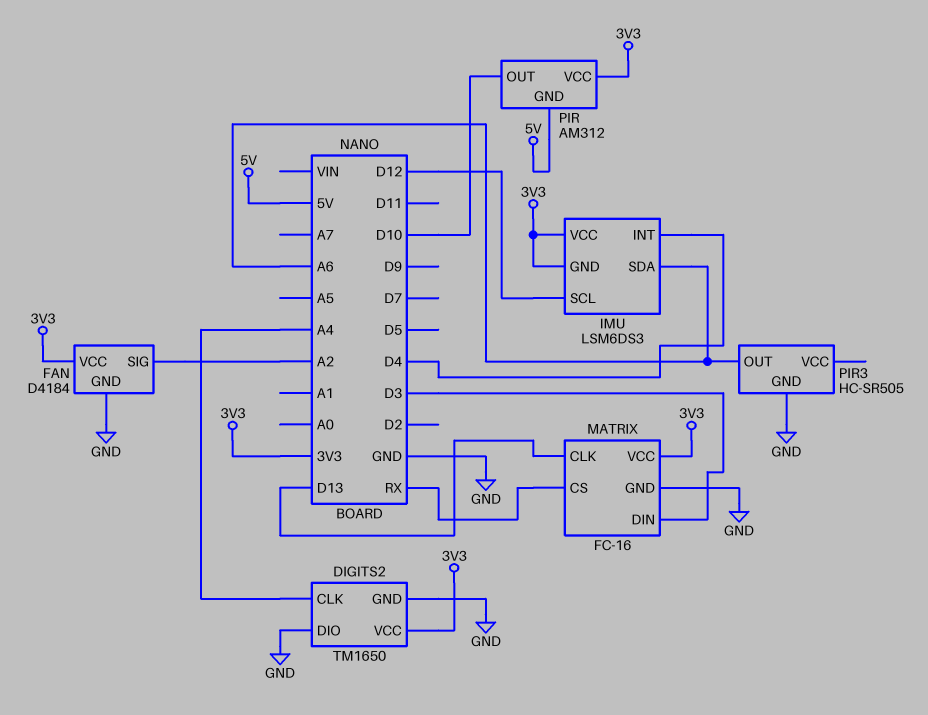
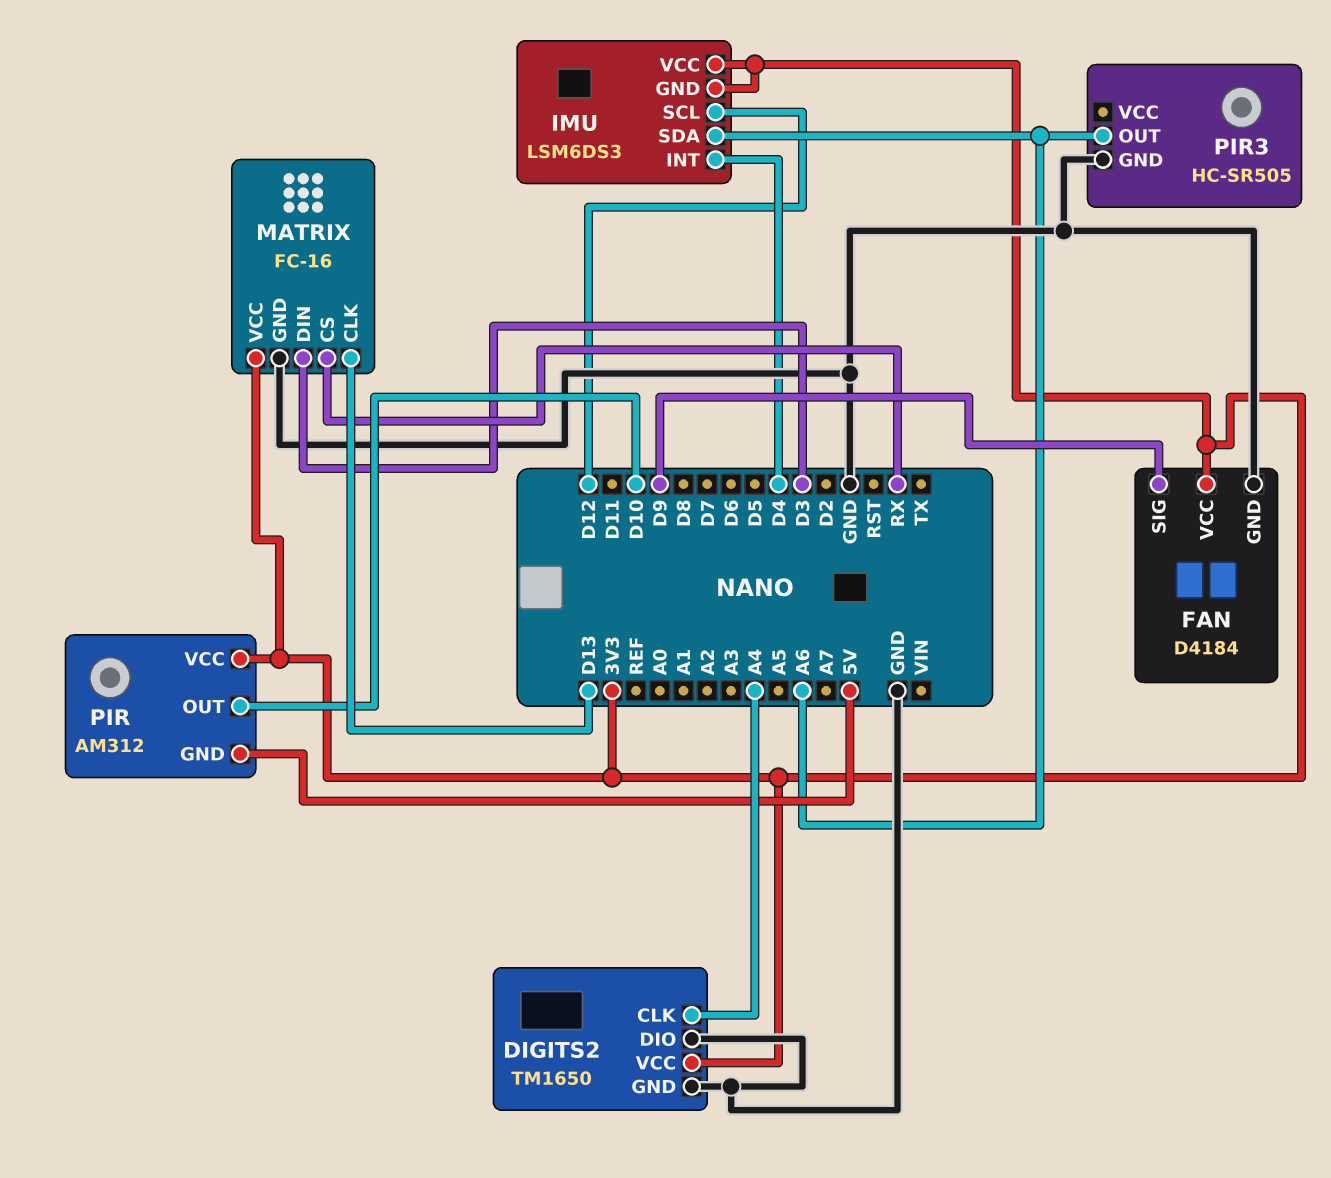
FAN pin SIG: A2 -> D9

